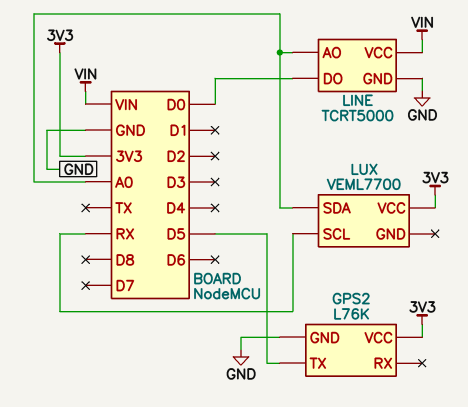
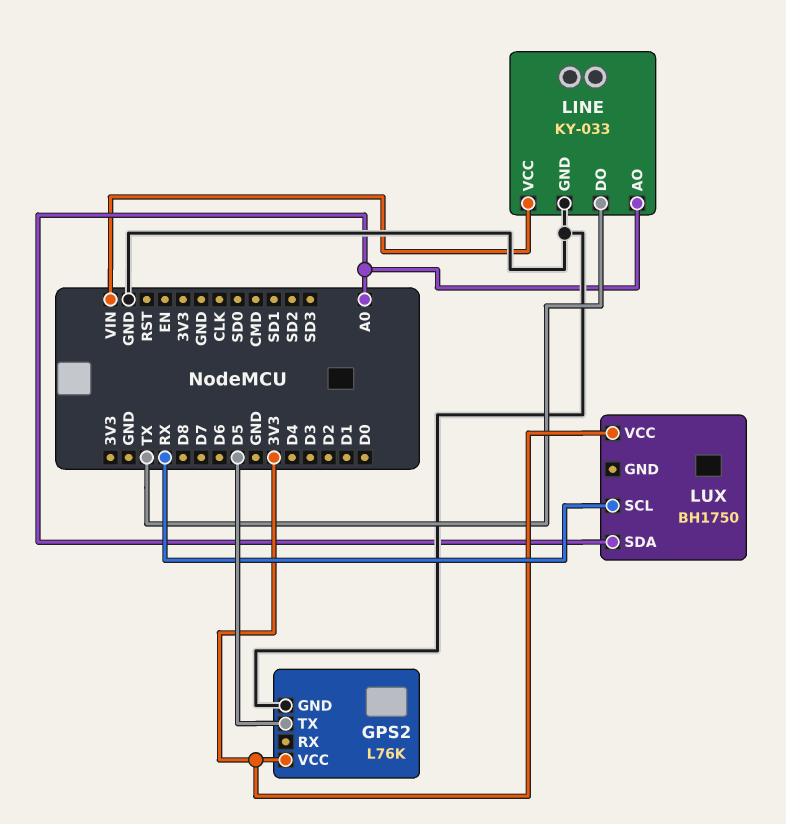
LINE: TCRT5000 -> KY-033
LINE pin DO: D0 -> TX
LUX: VEML7700 -> BH1750

